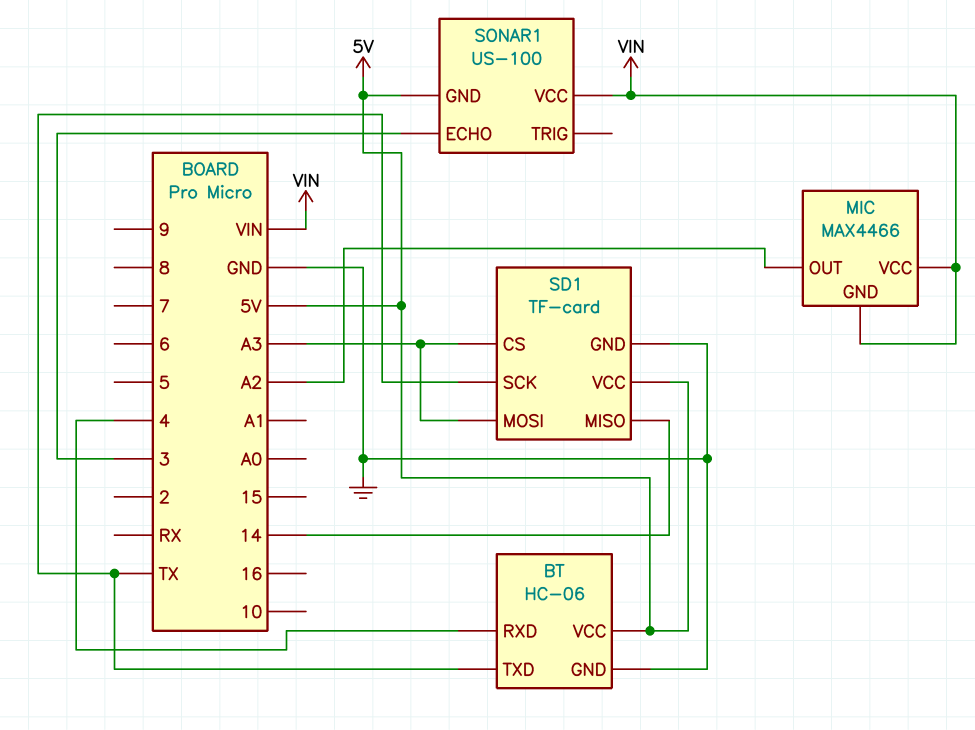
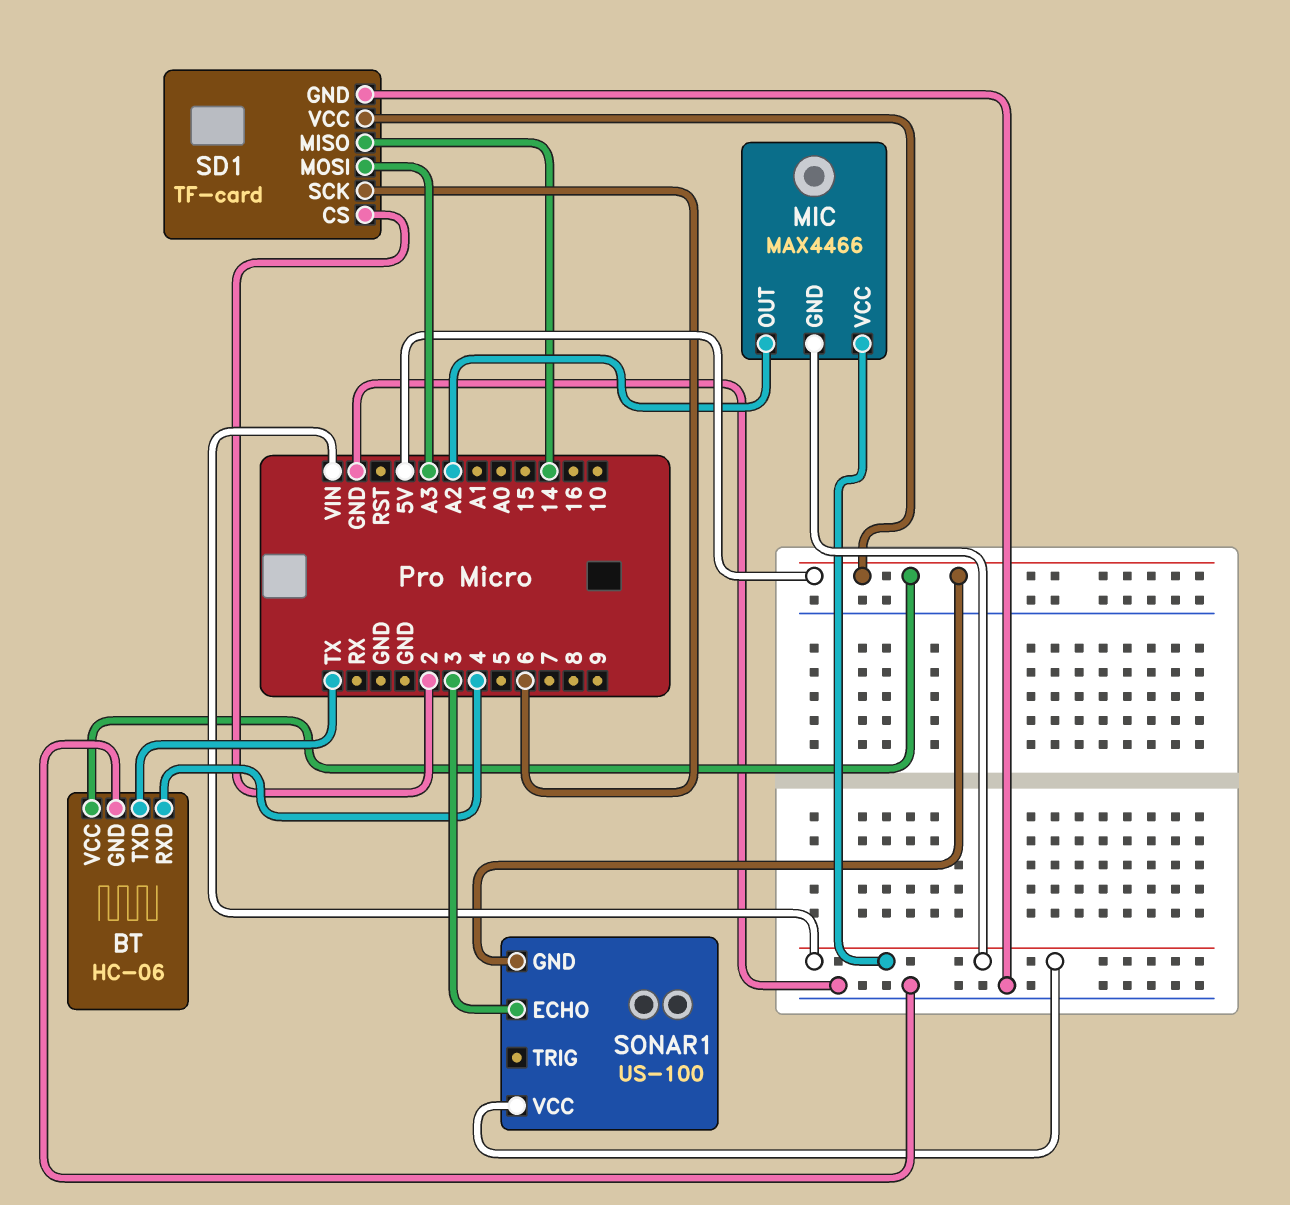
SD1 pin CS: A3 -> 2
SD1 pin SCK: TX -> 6

